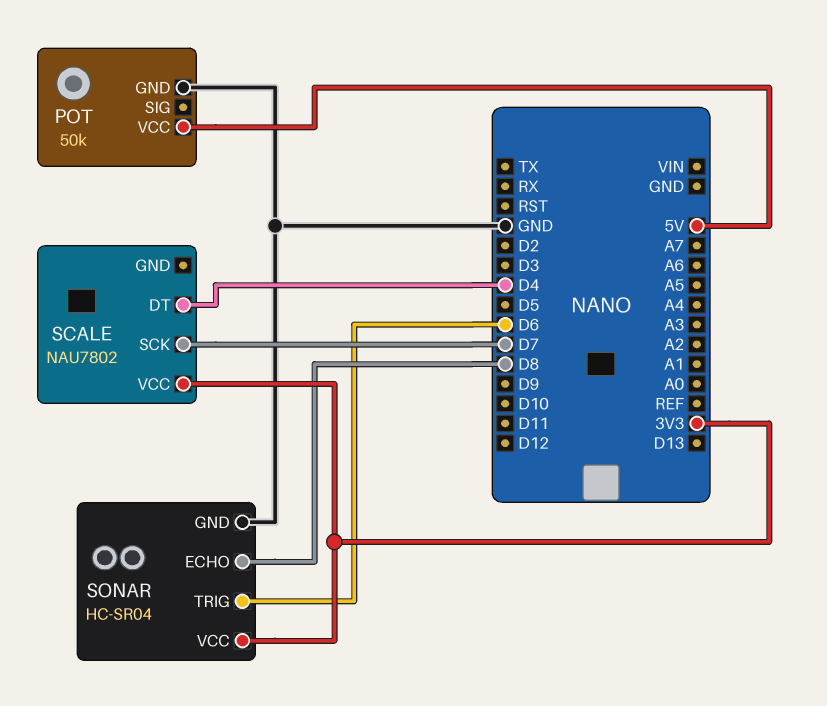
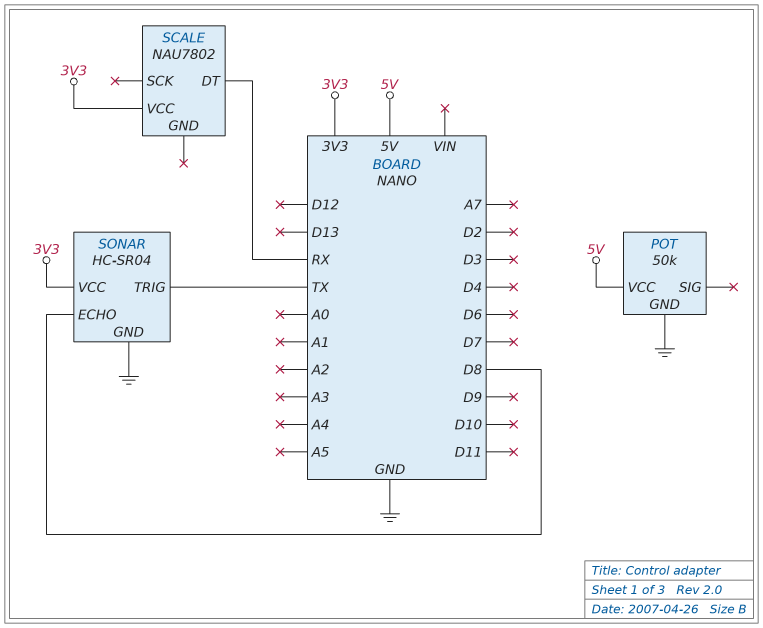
SCALE pin DT: D4 -> RX
SCALE pin SCK: D7 -> none
SONAR pin TRIG: D6 -> TX

